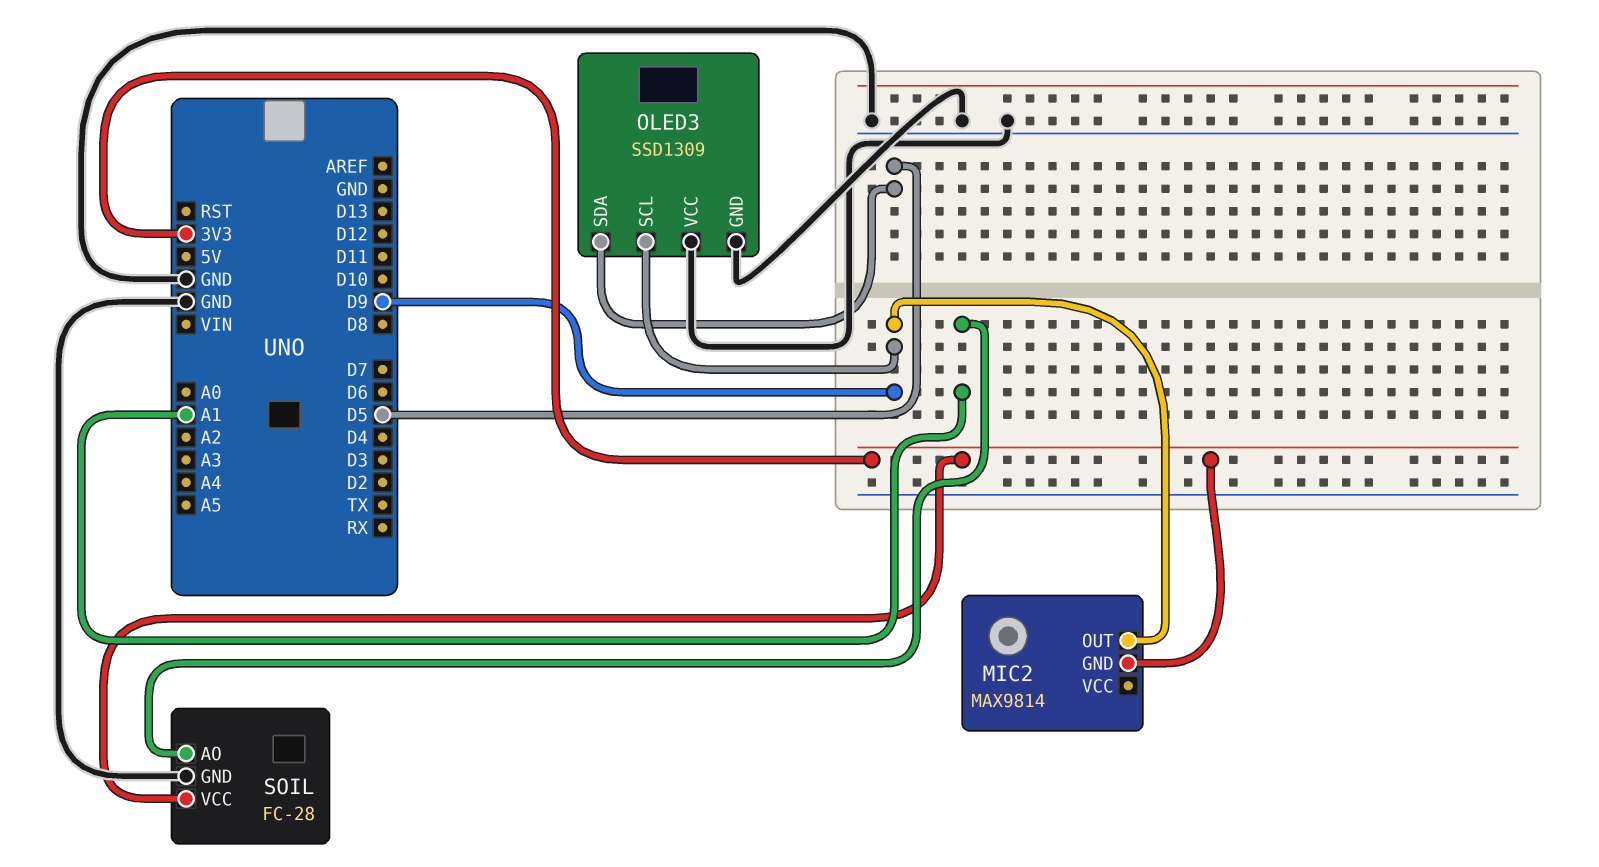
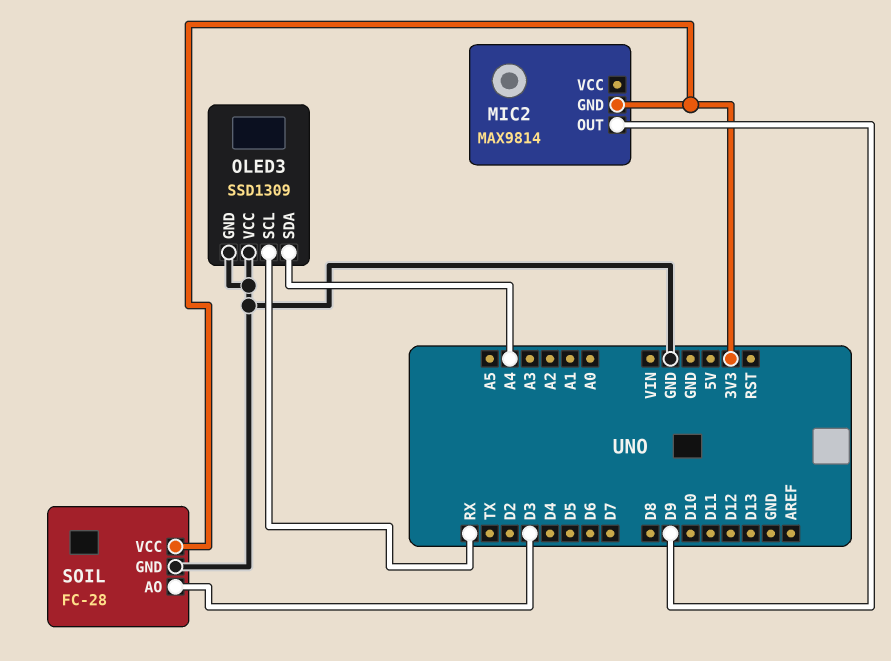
OLED3 pin SCL: D9 -> RX
OLED3 pin SDA: D5 -> A4
SOIL pin AO: A1 -> D3

